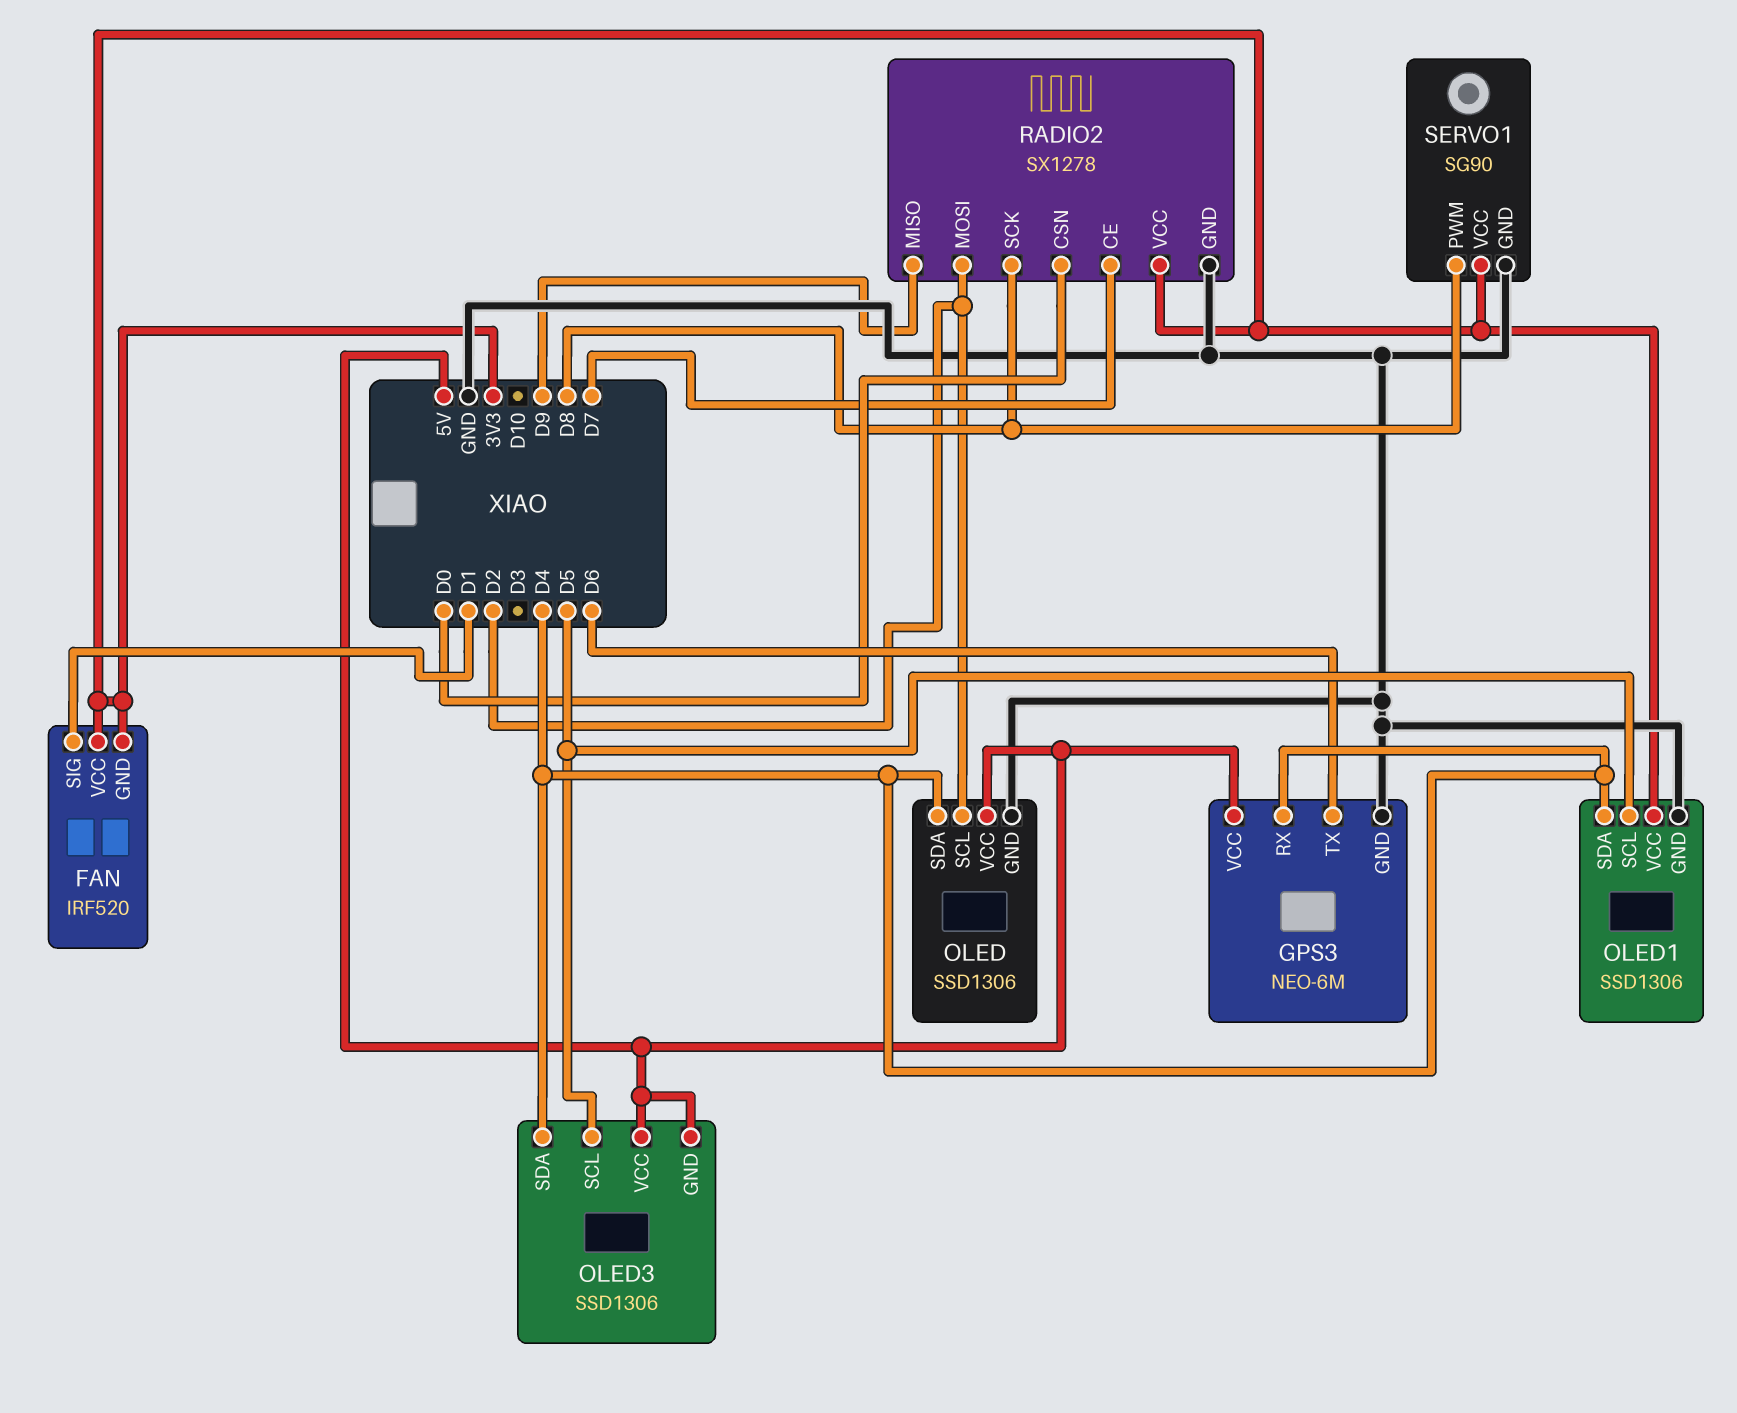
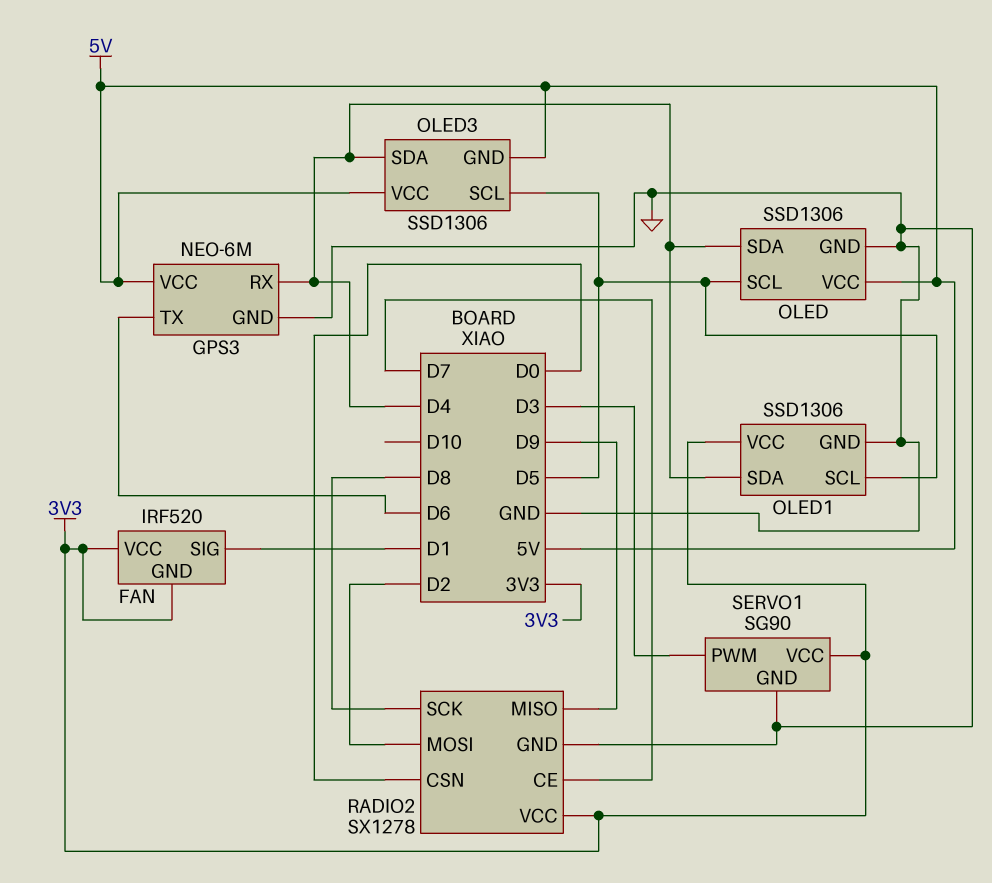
OLED pin SCL: D2 -> D5
SERVO1 pin PWM: D8 -> D3

